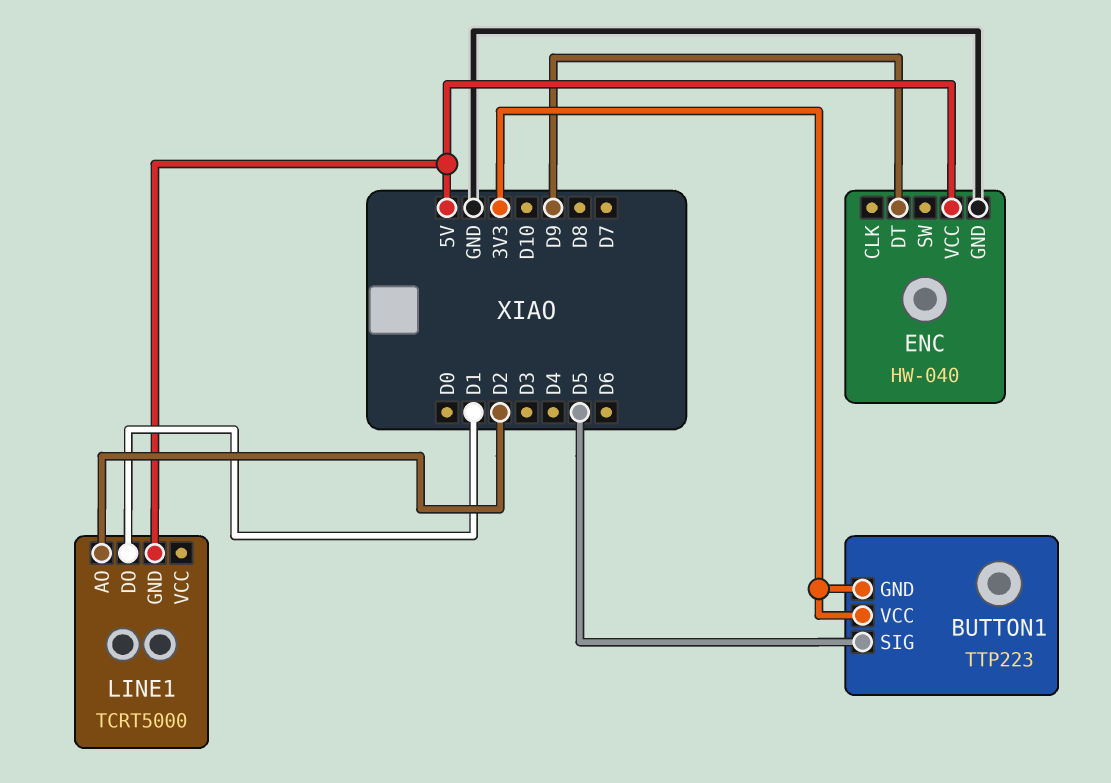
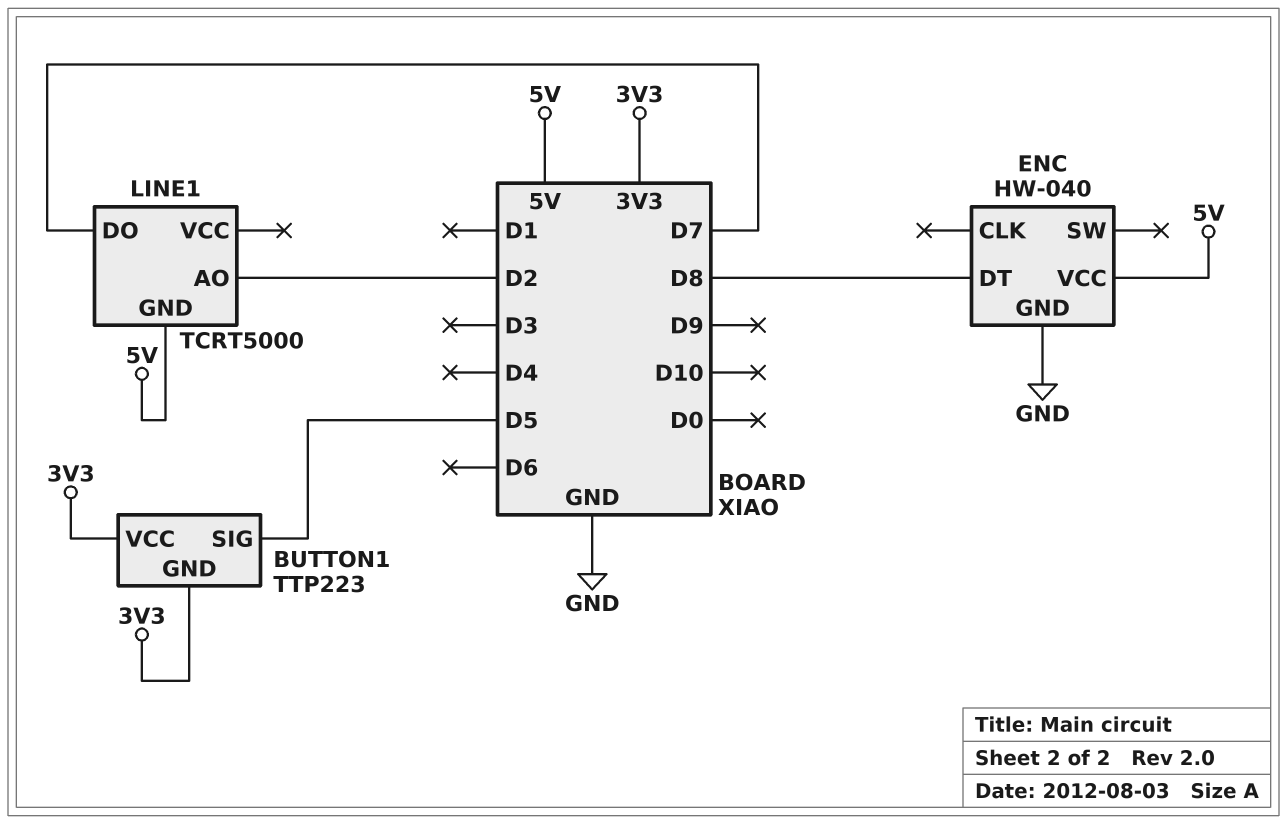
ENC pin DT: D9 -> D8
LINE1 pin DO: D1 -> D7

